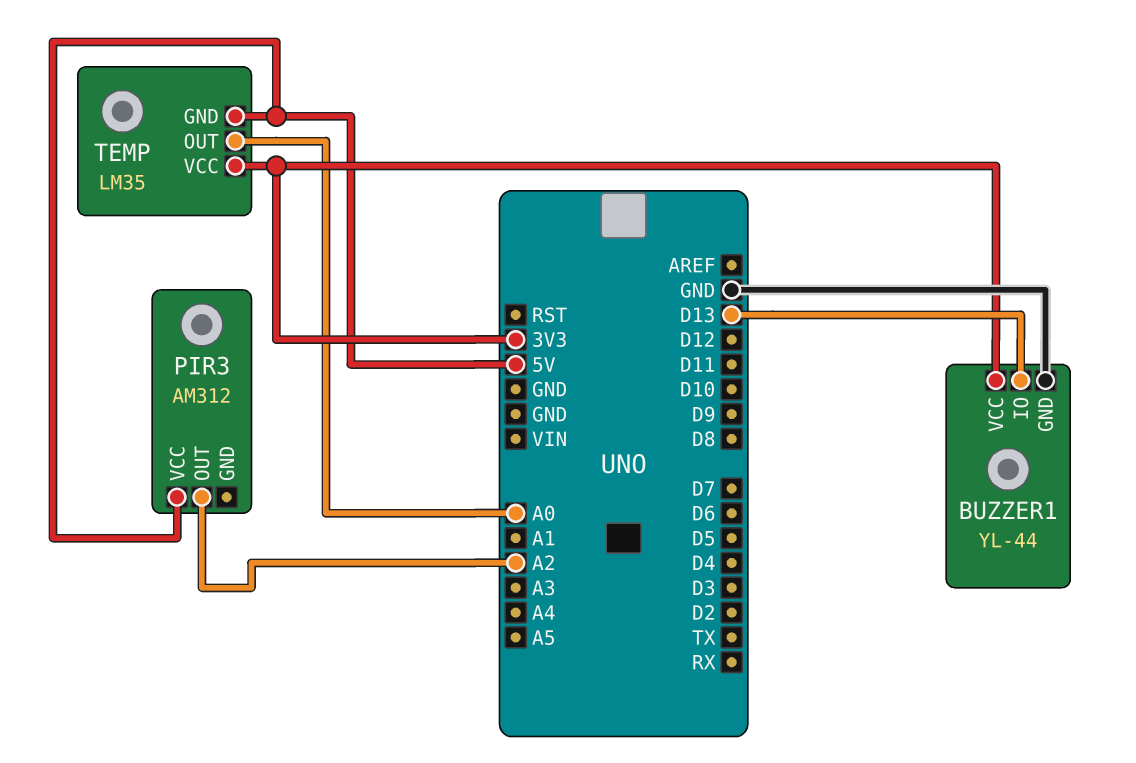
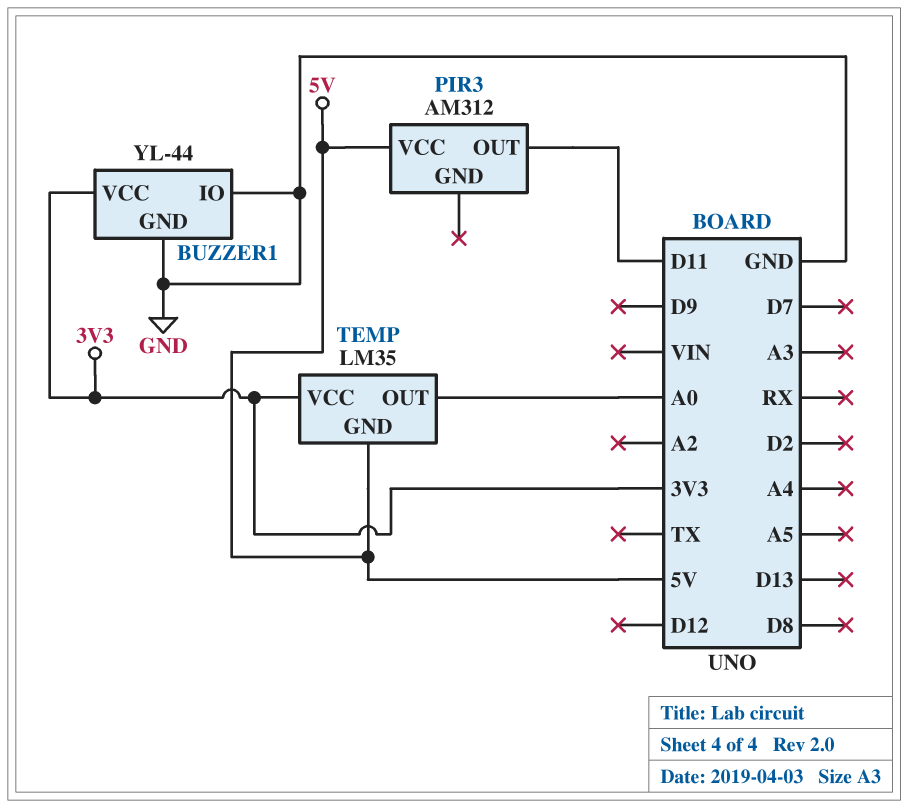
BUZZER1 pin IO: D13 -> GND
PIR3 pin OUT: A2 -> D11

